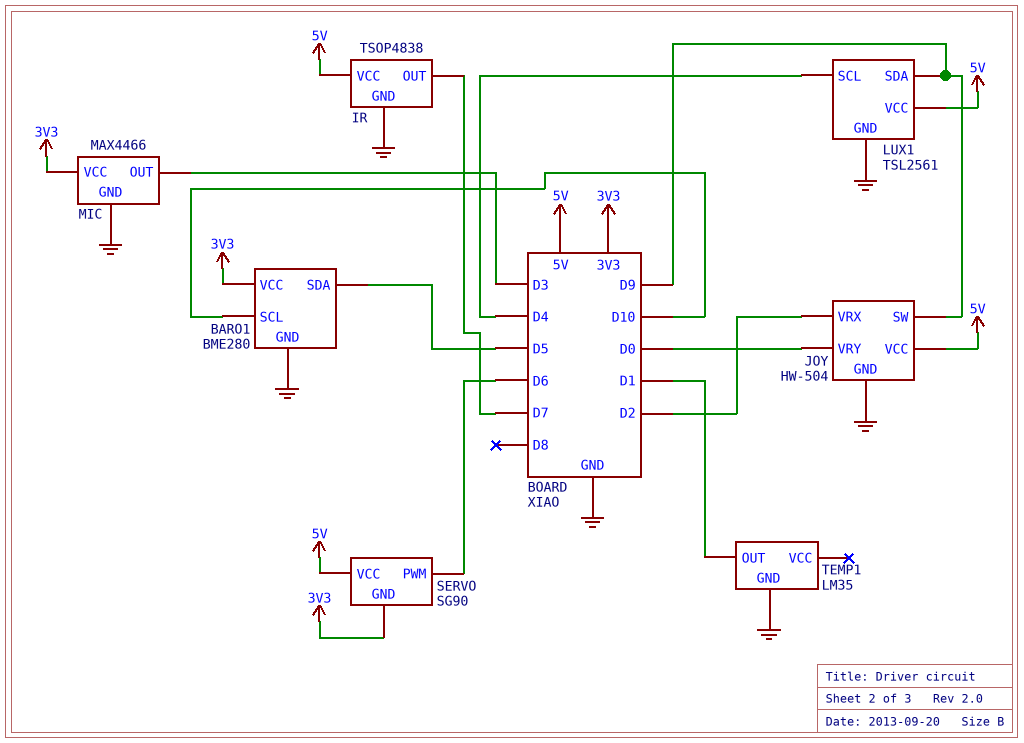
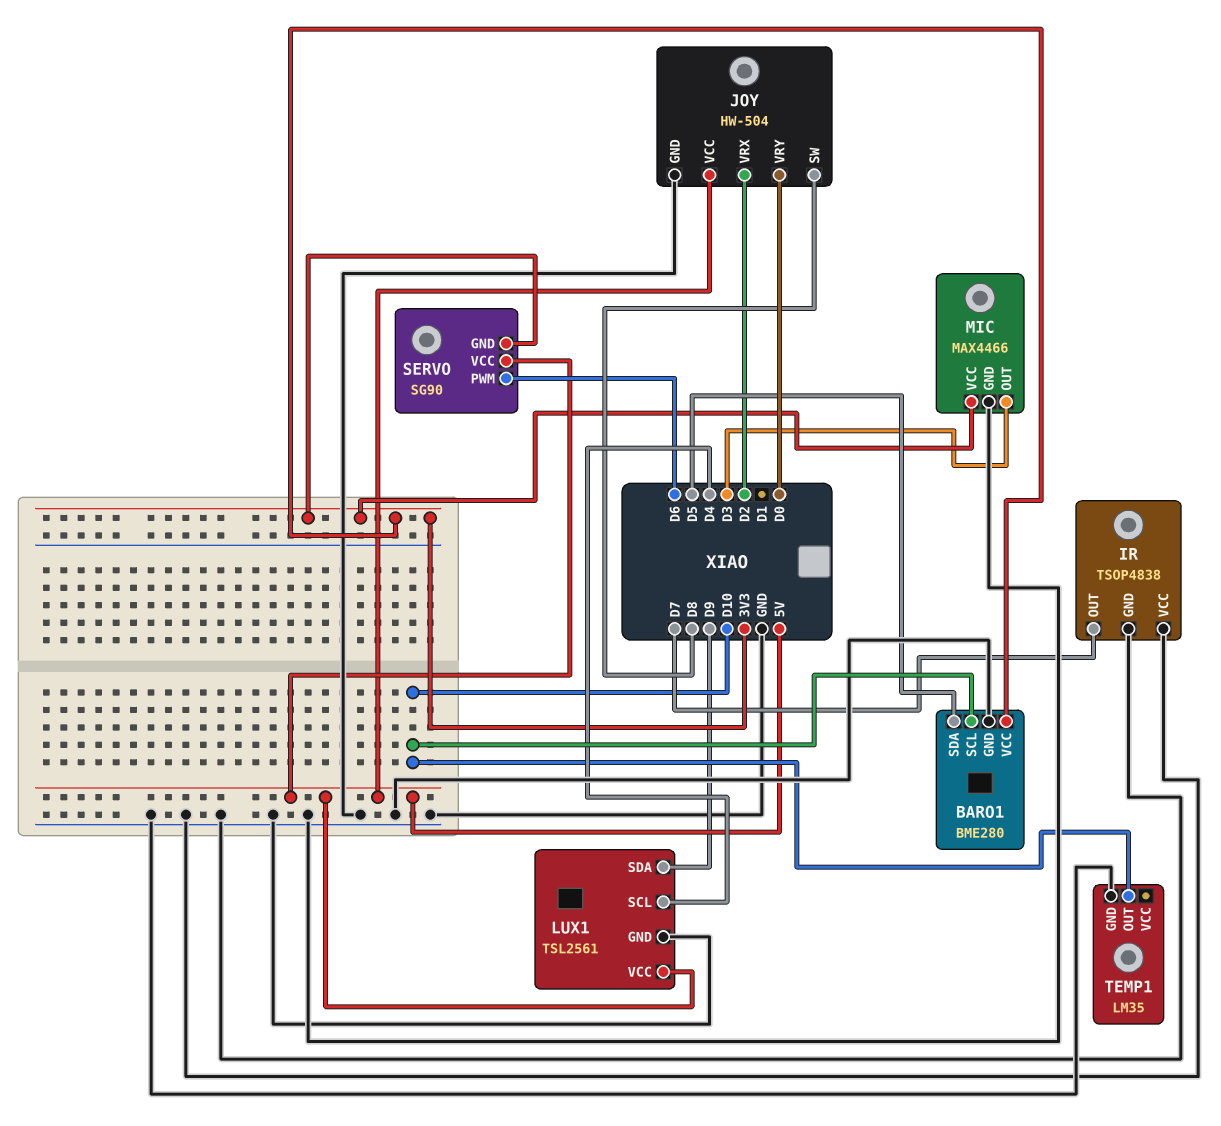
IR pin VCC: 5V -> GND
JOY pin SW: D9 -> D8
TEMP1 pin OUT: D1 -> D10

